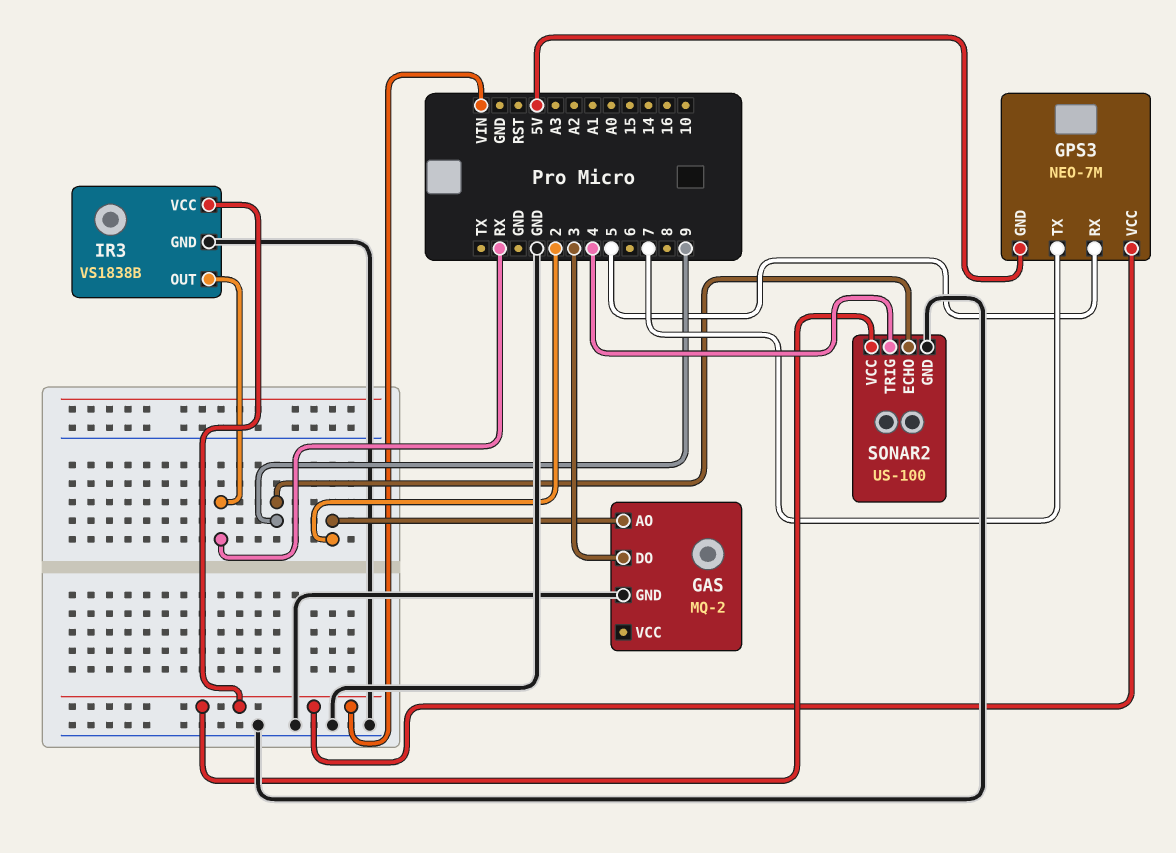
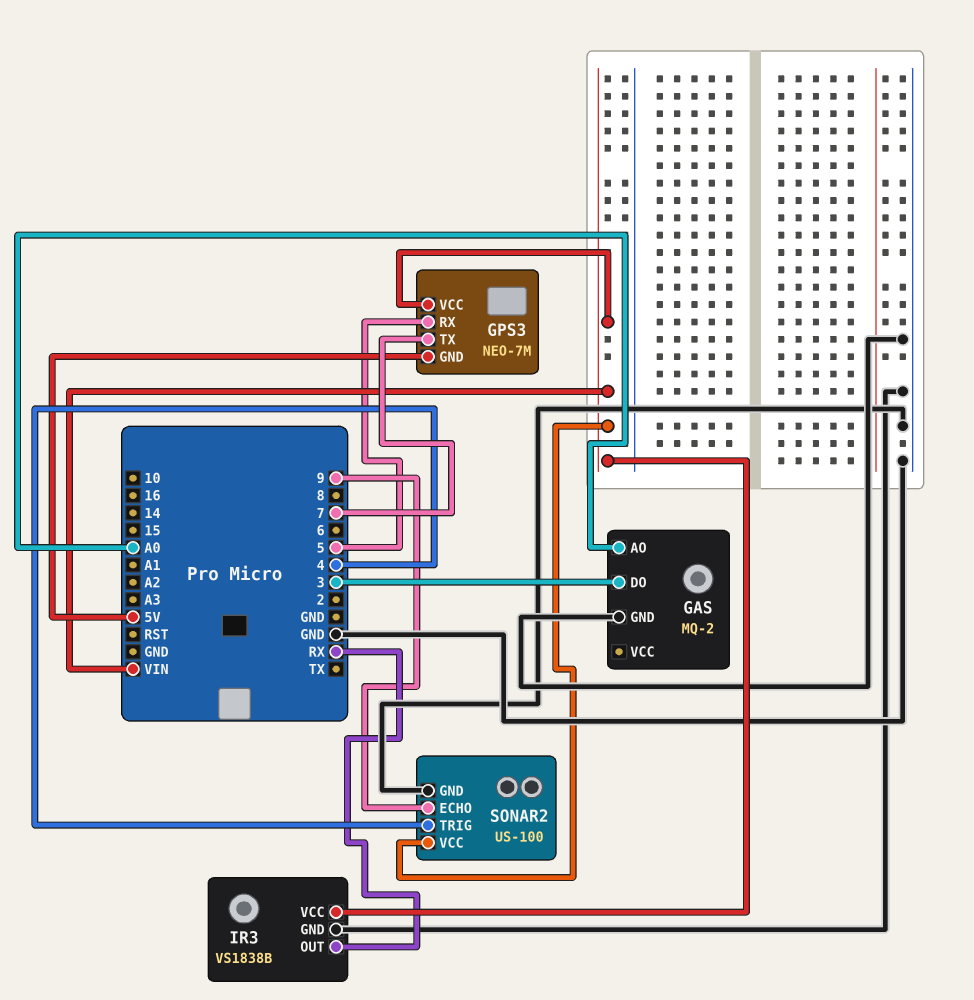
GAS pin AO: 2 -> A0

